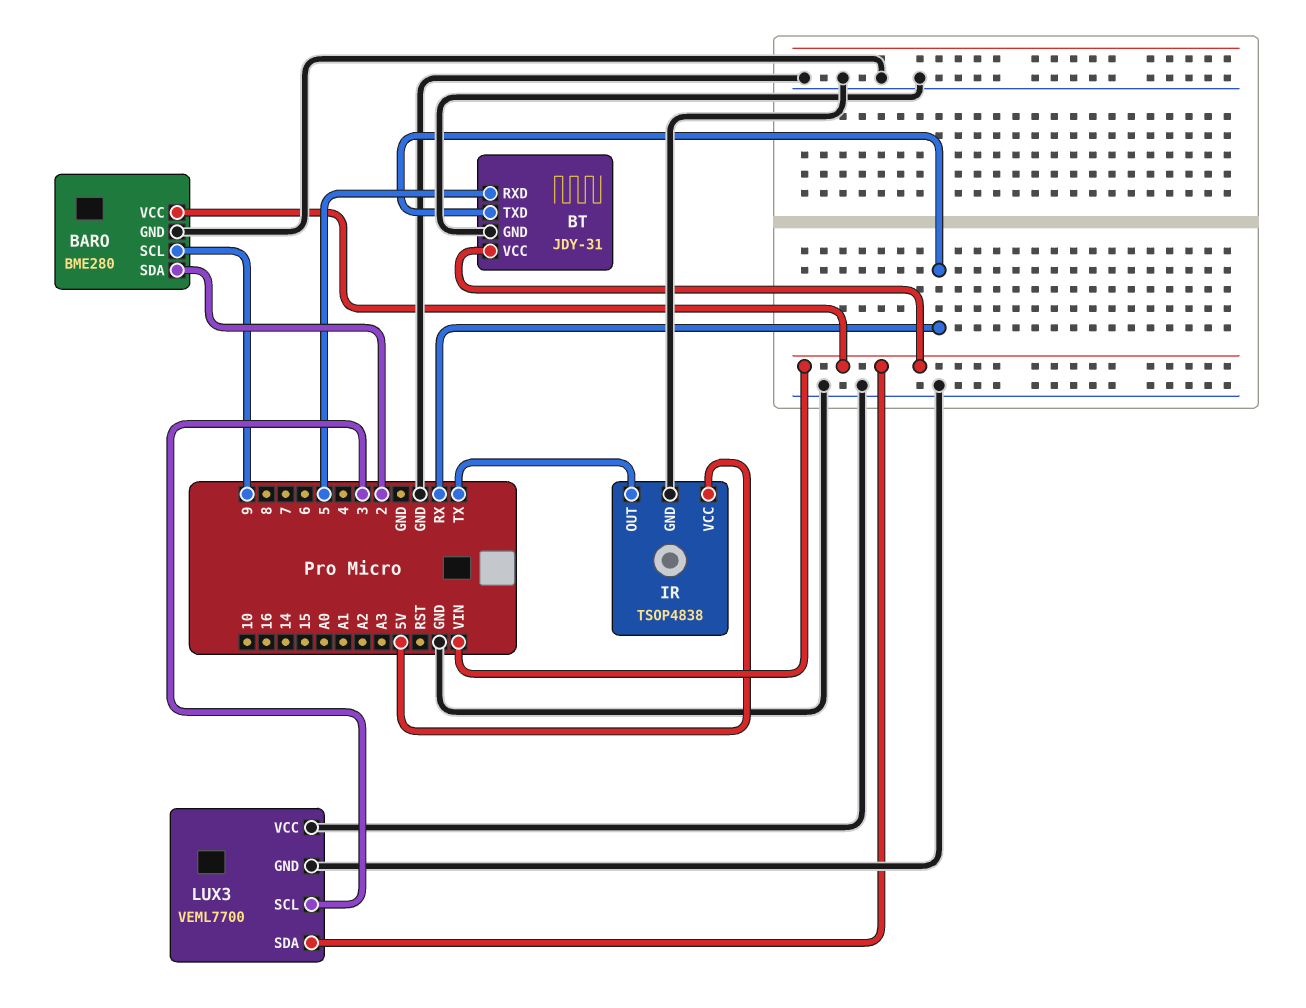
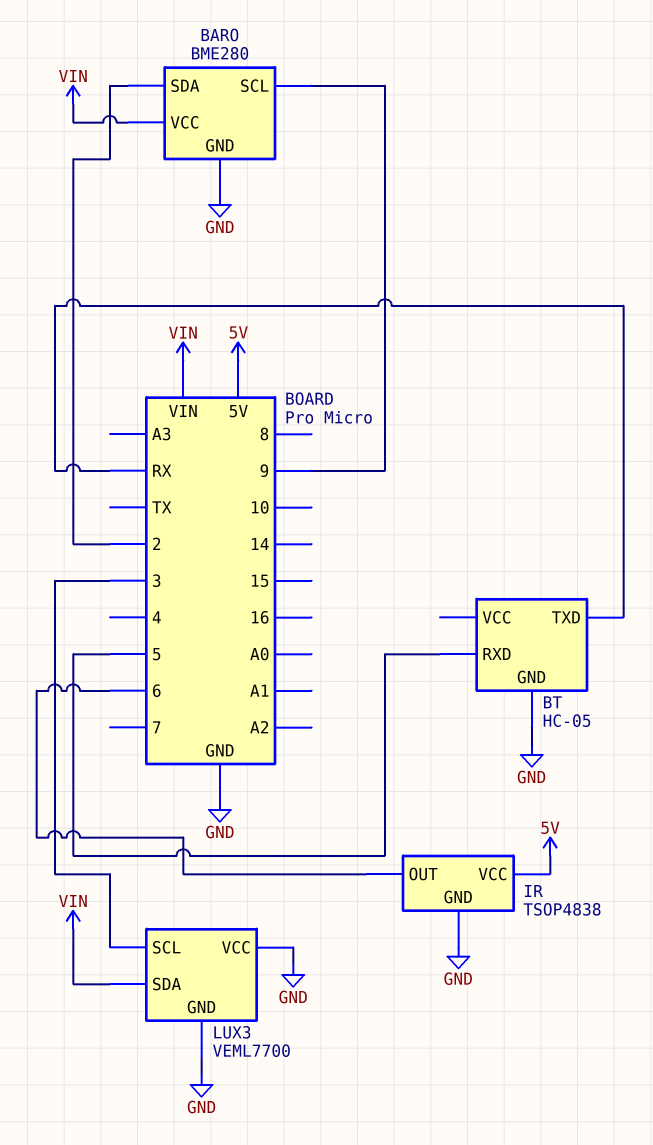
BT: JDY-31 -> HC-05
BT pin VCC: VIN -> none
IR pin OUT: TX -> 6

